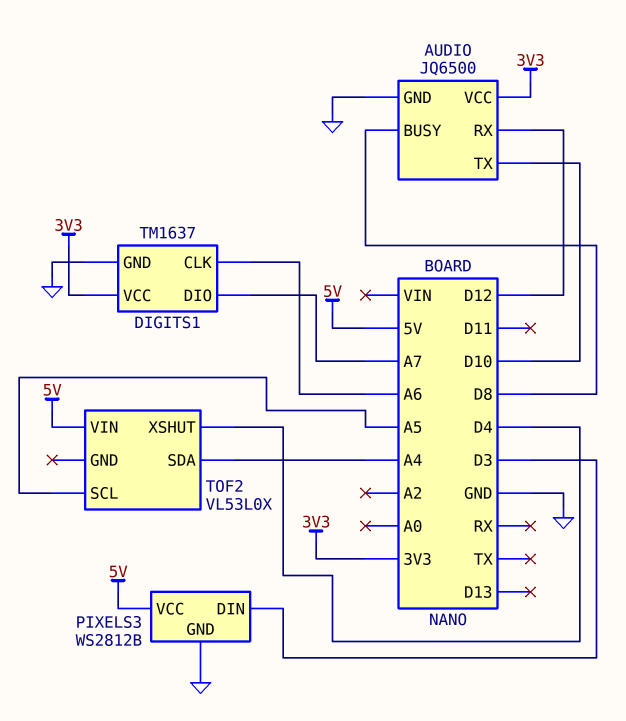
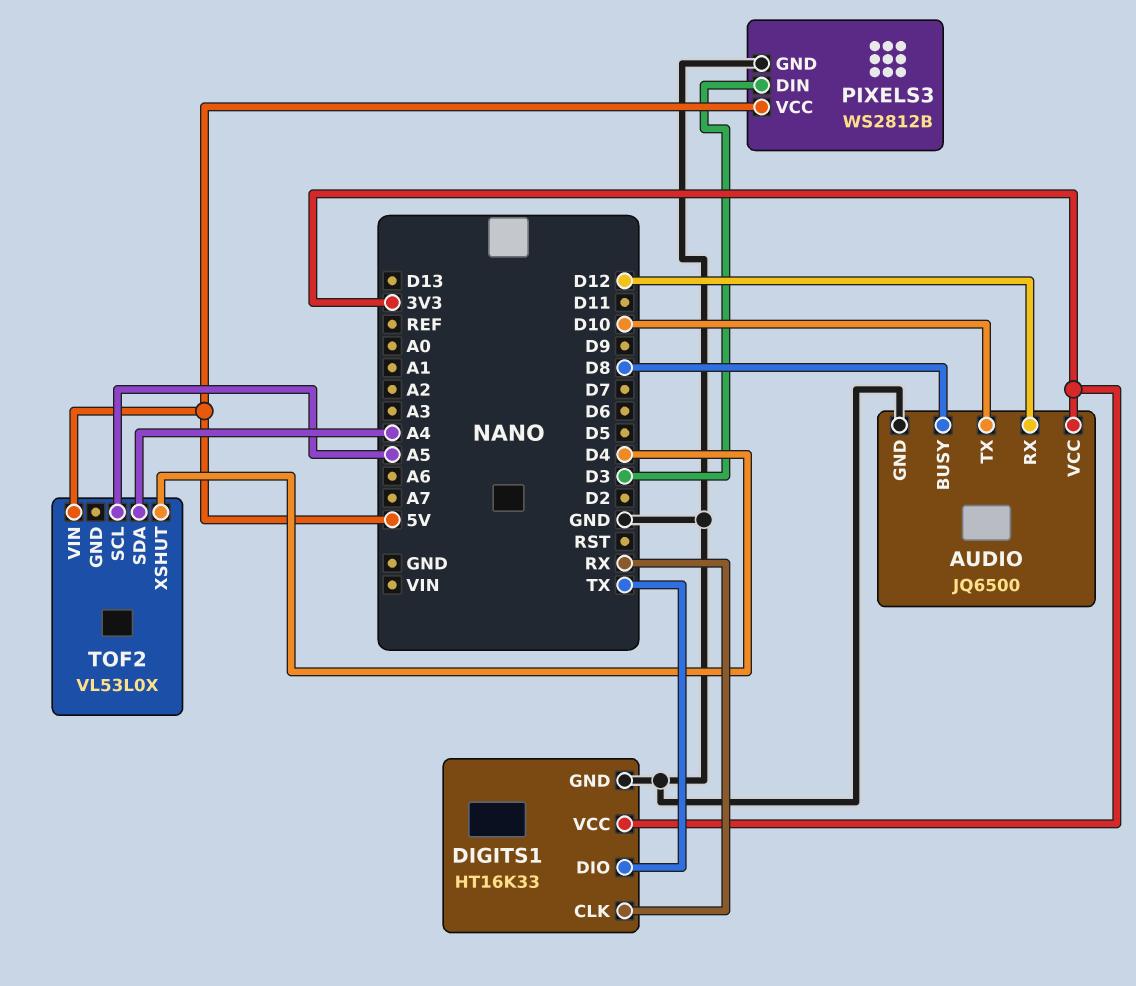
DIGITS1: TM1637 -> HT16K33
DIGITS1 pin CLK: A6 -> RX
DIGITS1 pin DIO: A7 -> TX

